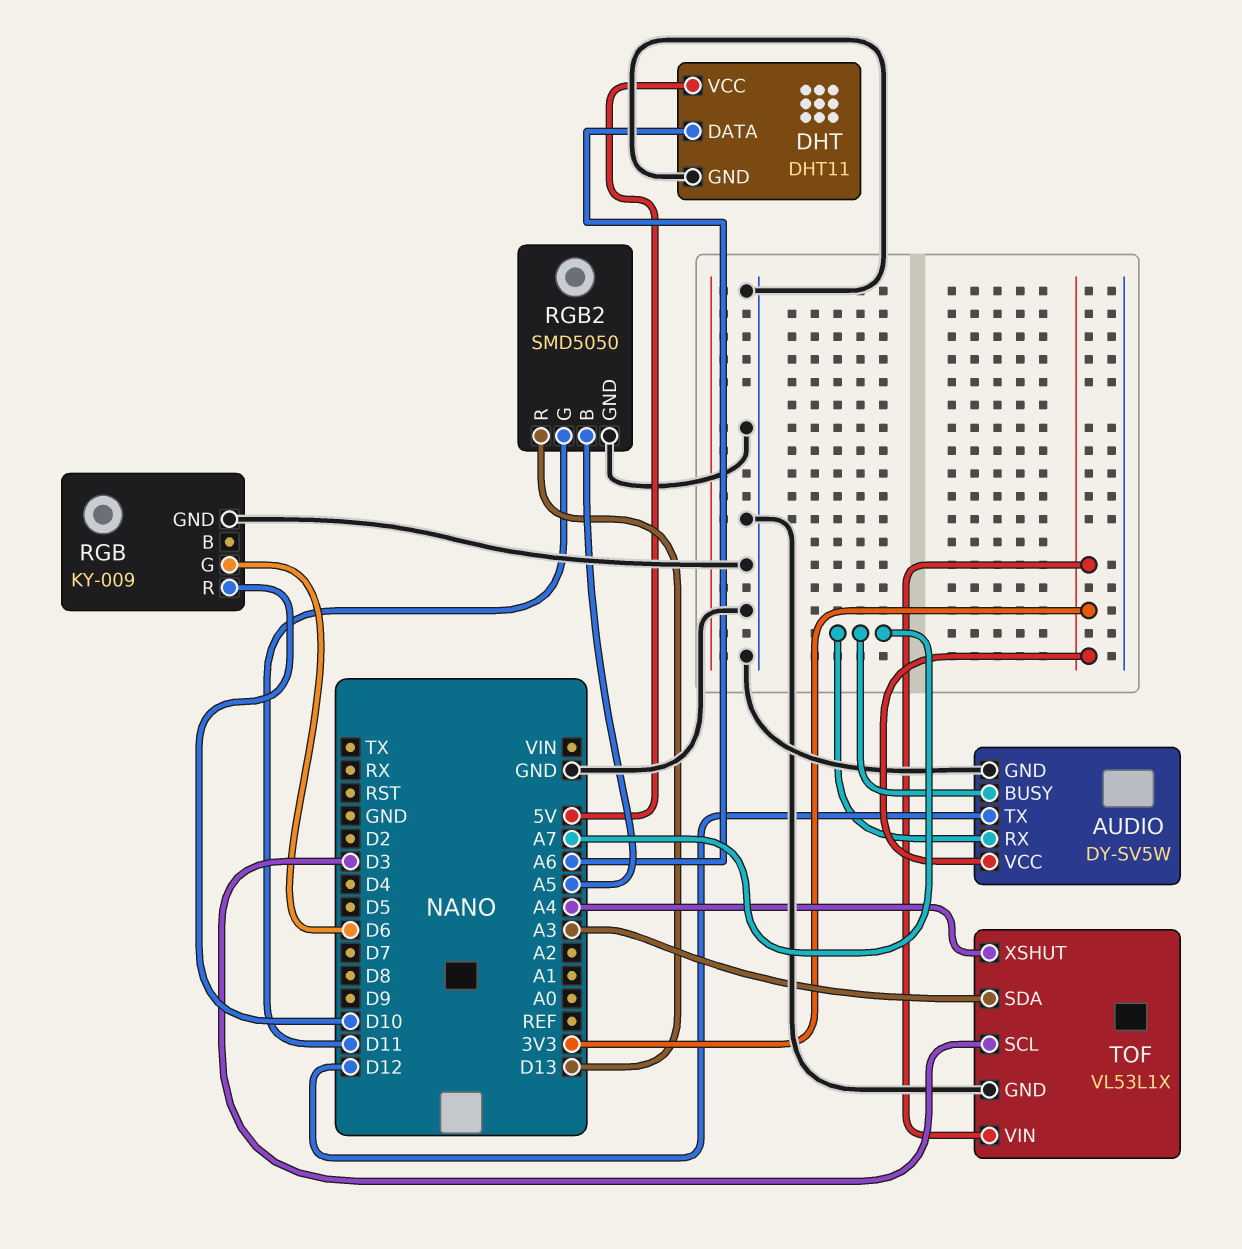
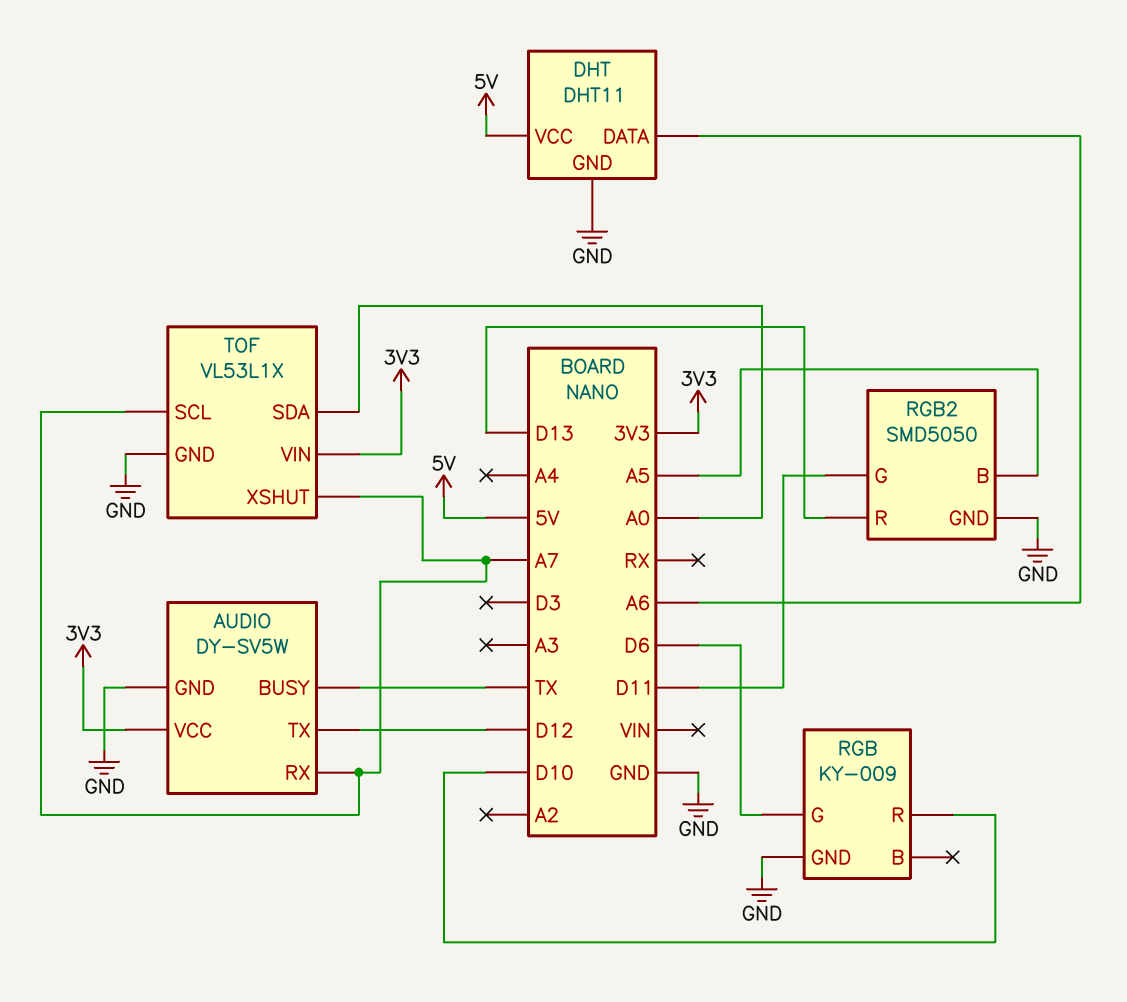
AUDIO pin BUSY: A7 -> TX
TOF pin SCL: D3 -> A7
TOF pin SDA: A3 -> A0
TOF pin XSHUT: A4 -> A7

